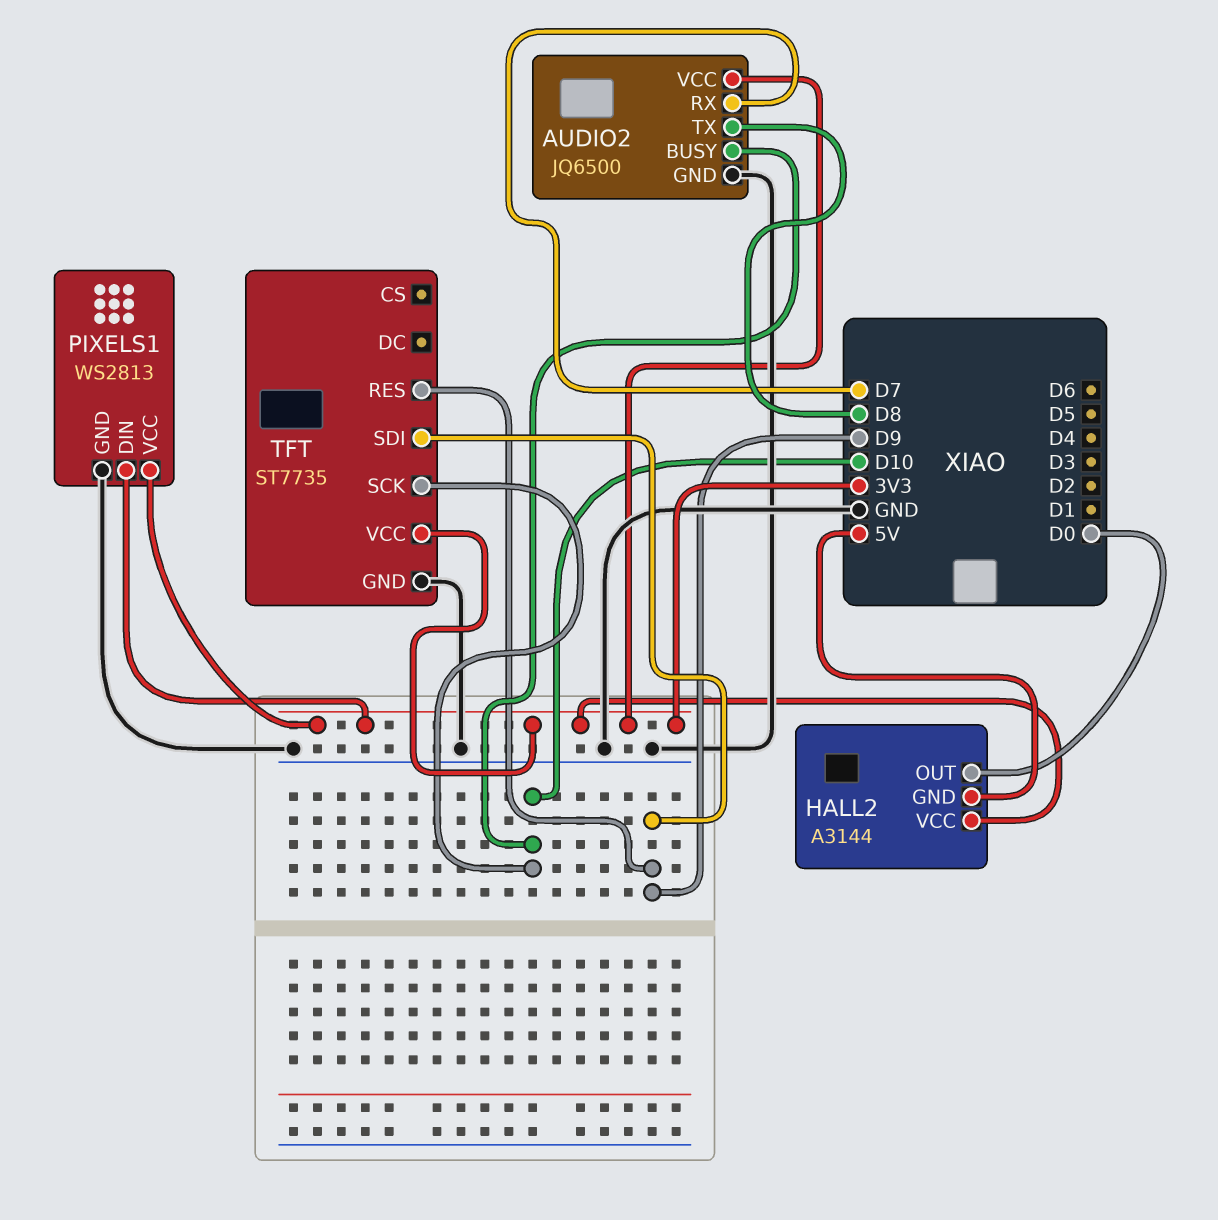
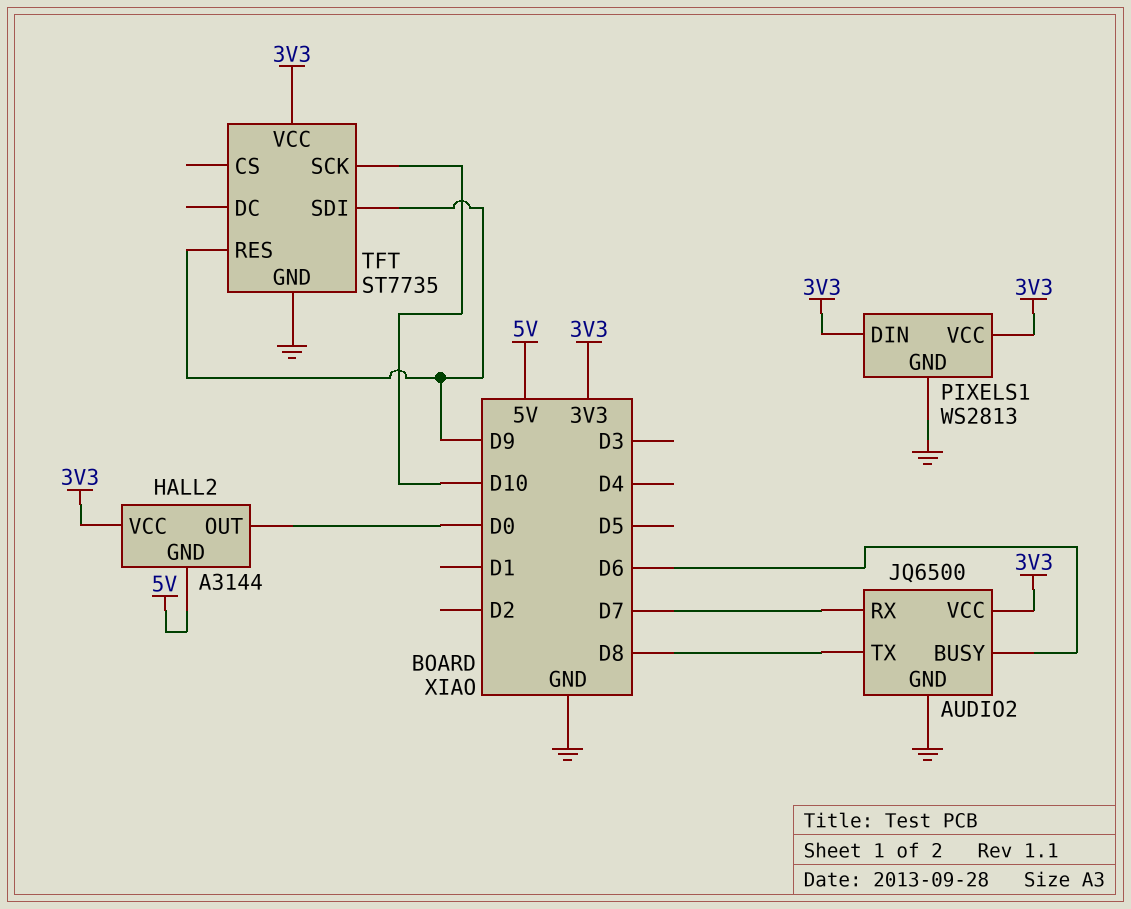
AUDIO2 pin BUSY: D10 -> D6

